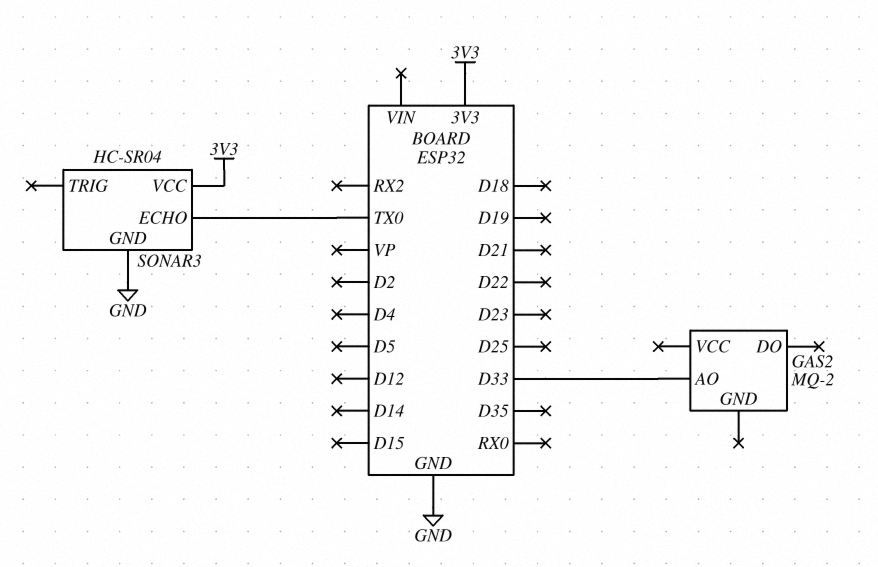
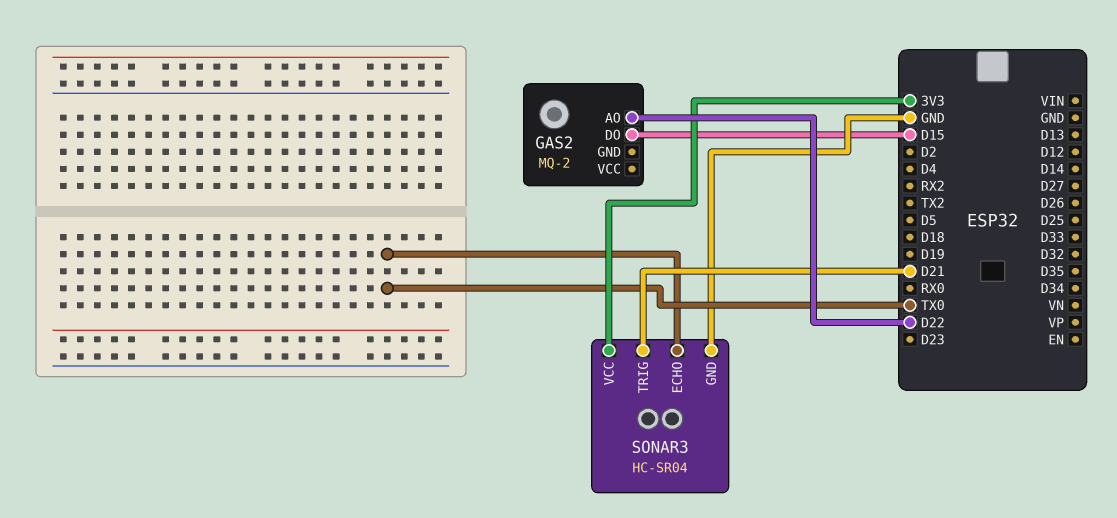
GAS2 pin AO: D33 -> D22
GAS2 pin DO: none -> D15
SONAR3 pin TRIG: none -> D21

